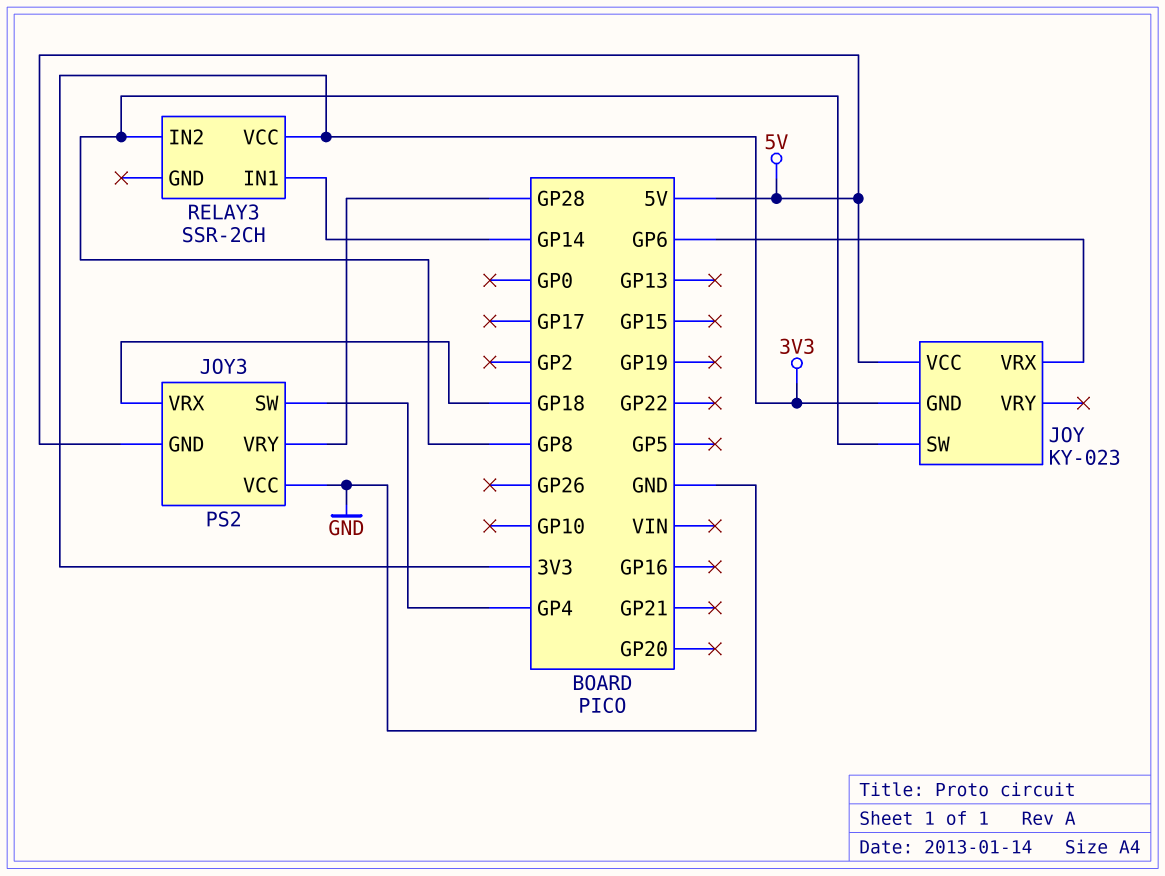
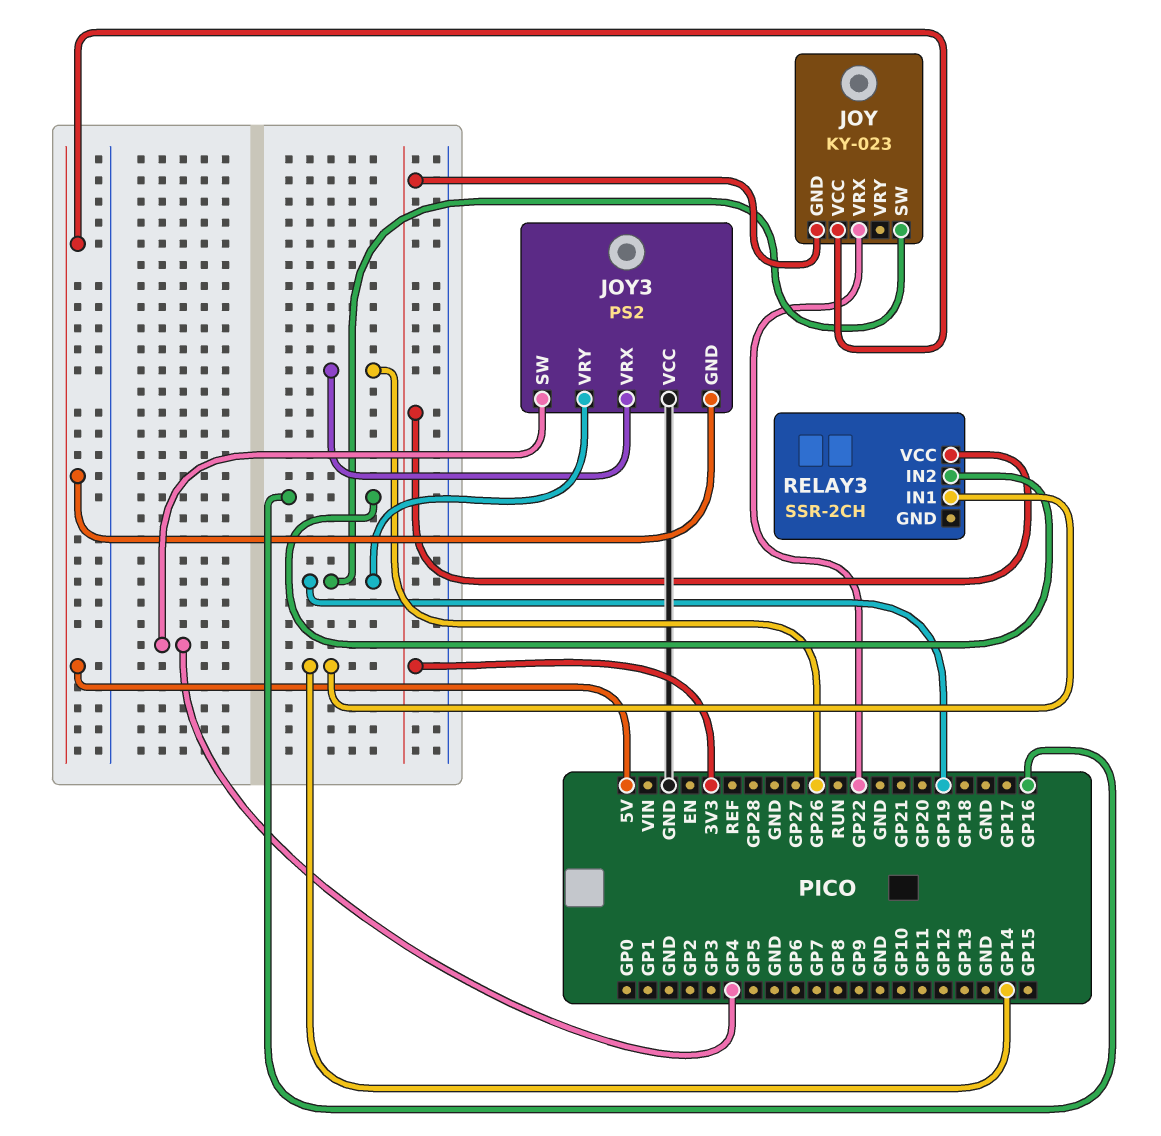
JOY pin SW: GP8 -> GP19
JOY pin VRX: GP6 -> GP22
JOY3 pin VRX: GP18 -> GP26
JOY3 pin VRY: GP28 -> GP19
RELAY3 pin IN2: GP8 -> GP16

